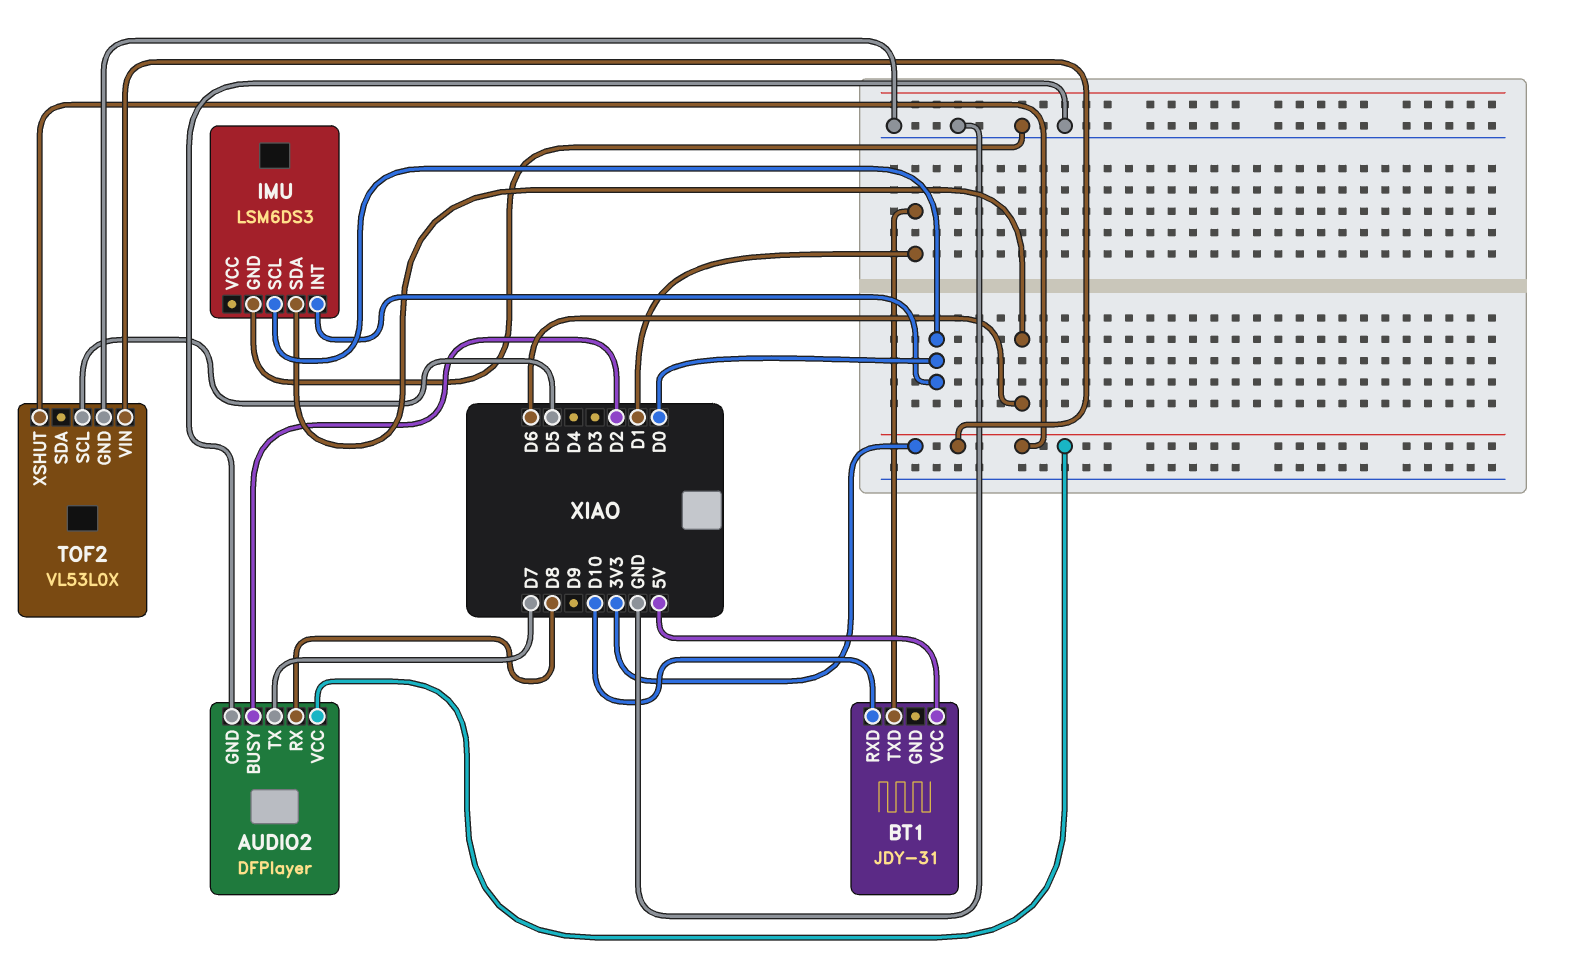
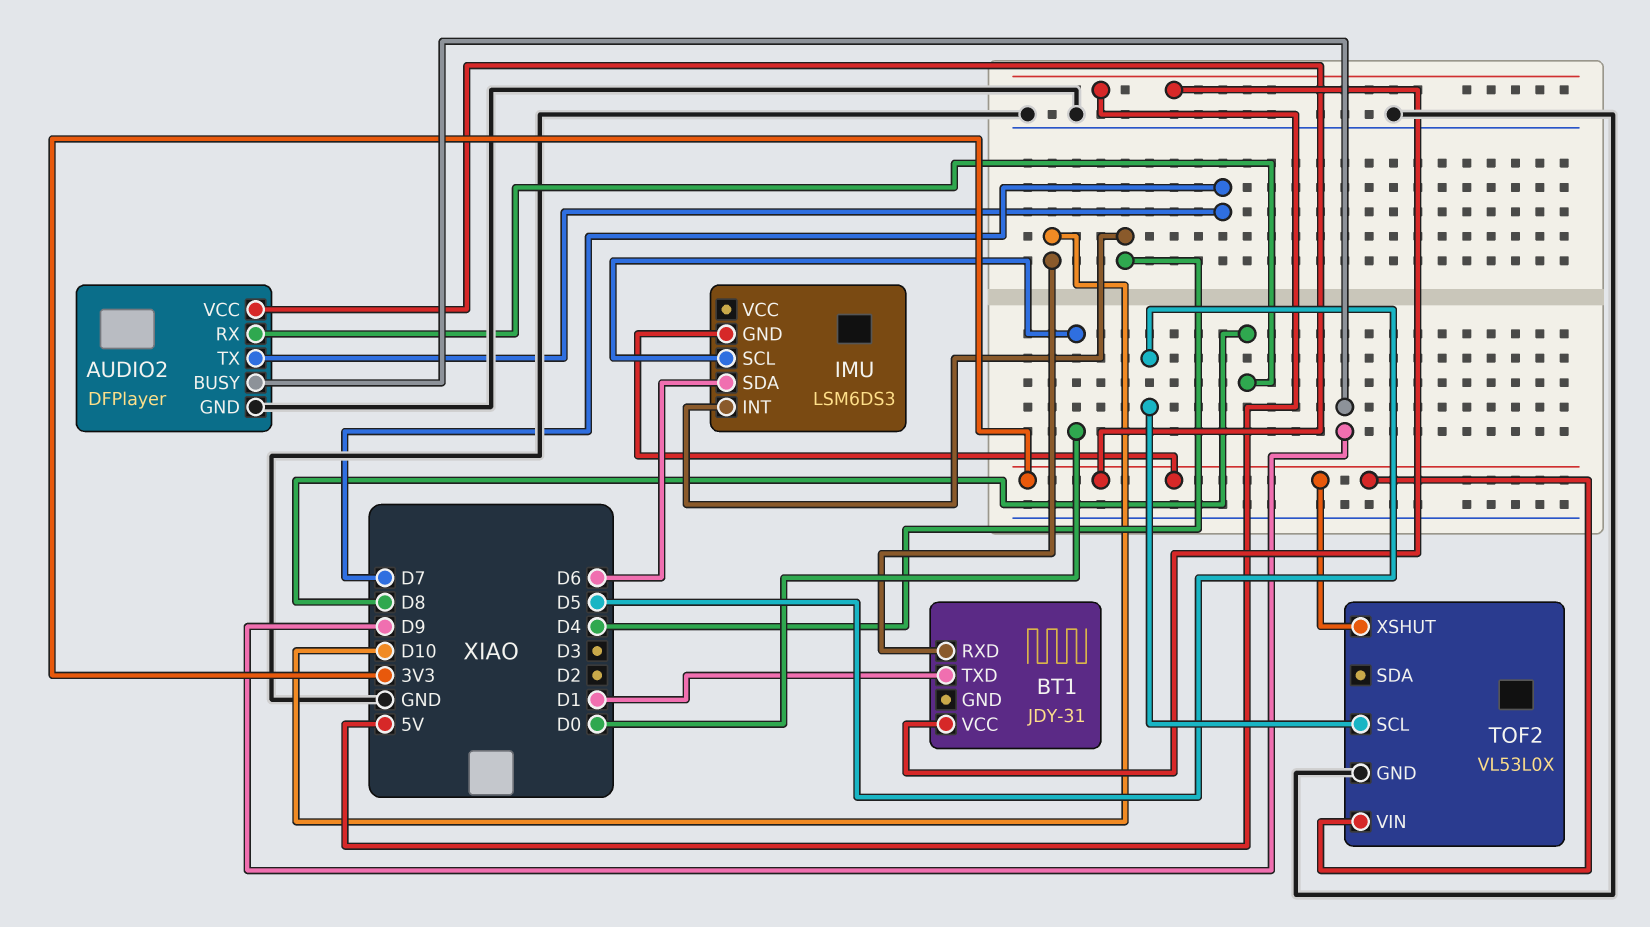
AUDIO2 pin BUSY: D2 -> D9
IMU pin GND: GND -> 3V3
IMU pin INT: D0 -> D4

